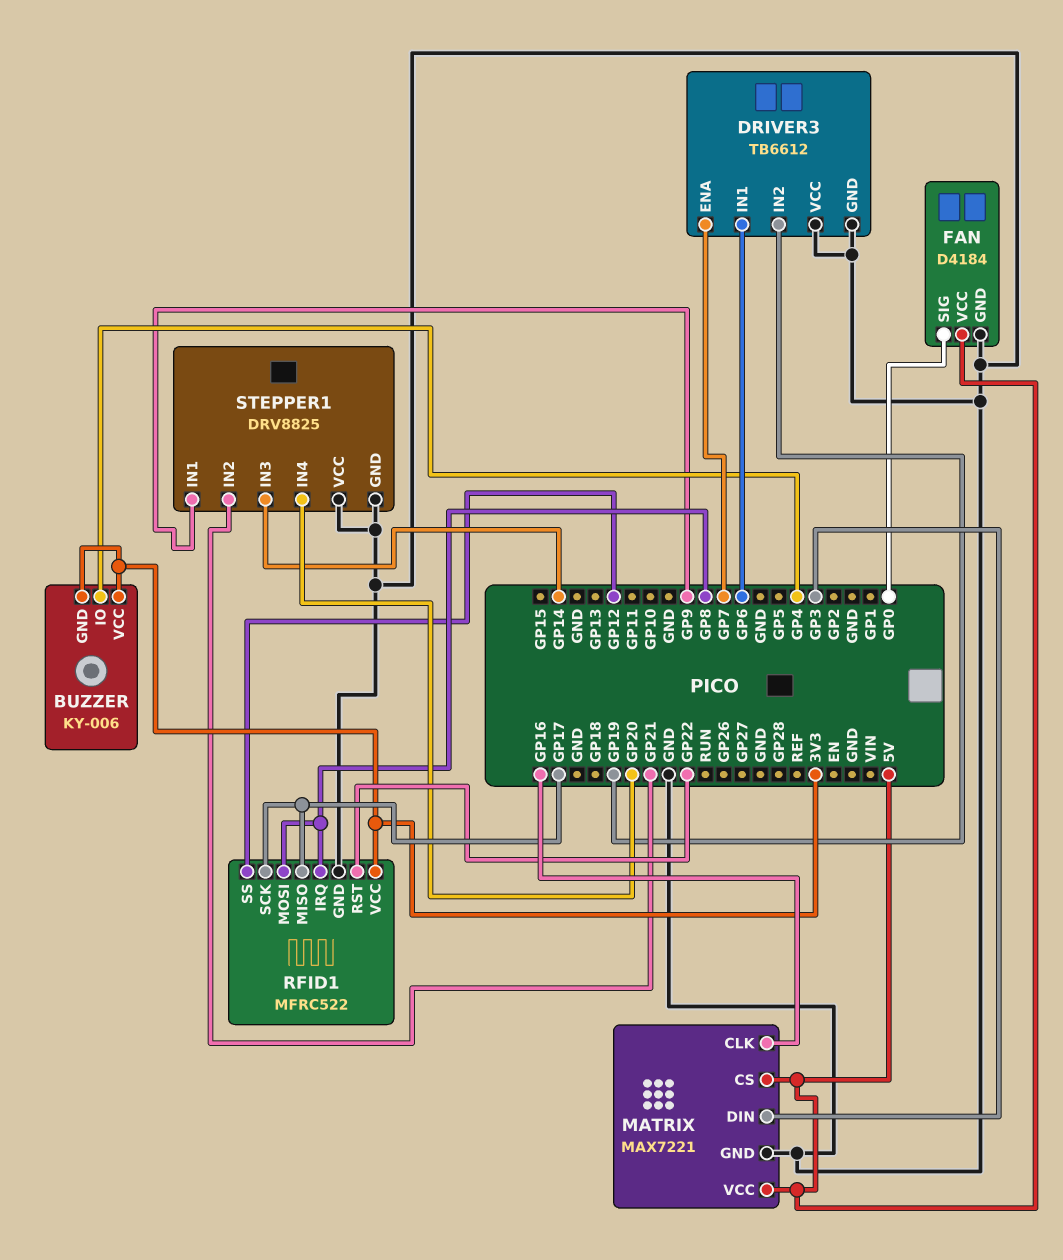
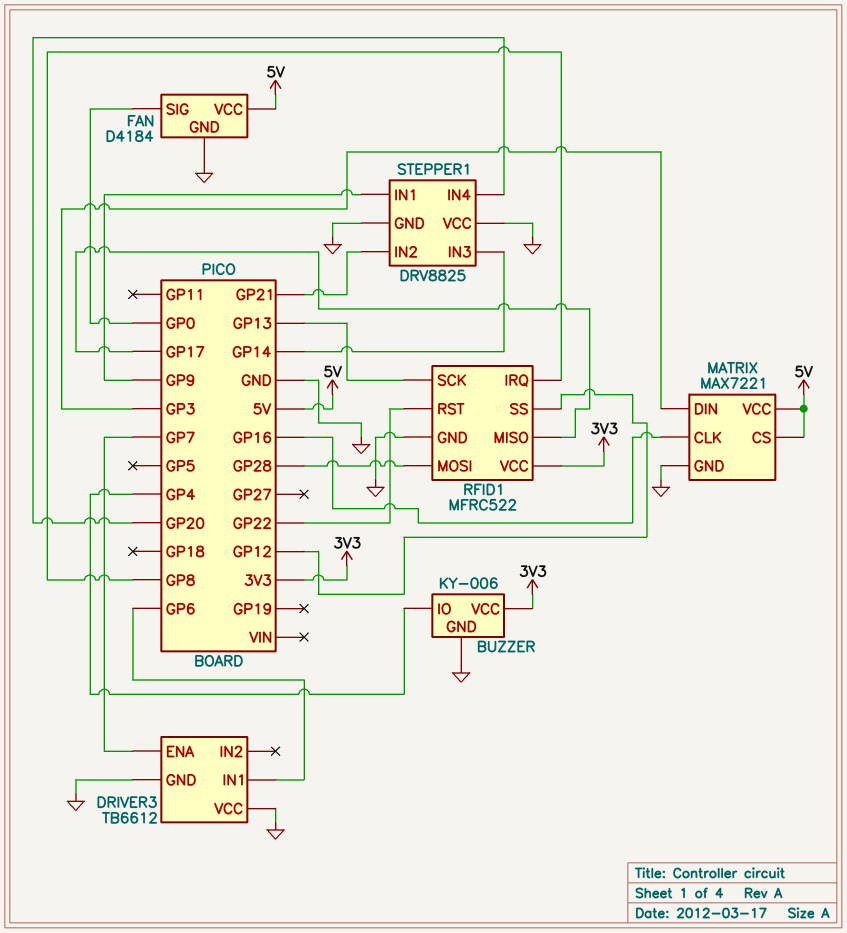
BUZZER pin GND: 3V3 -> GND
DRIVER3 pin IN2: GP19 -> none
RFID1 pin MOSI: GP8 -> GP28
RFID1 pin SCK: GP17 -> GP13

